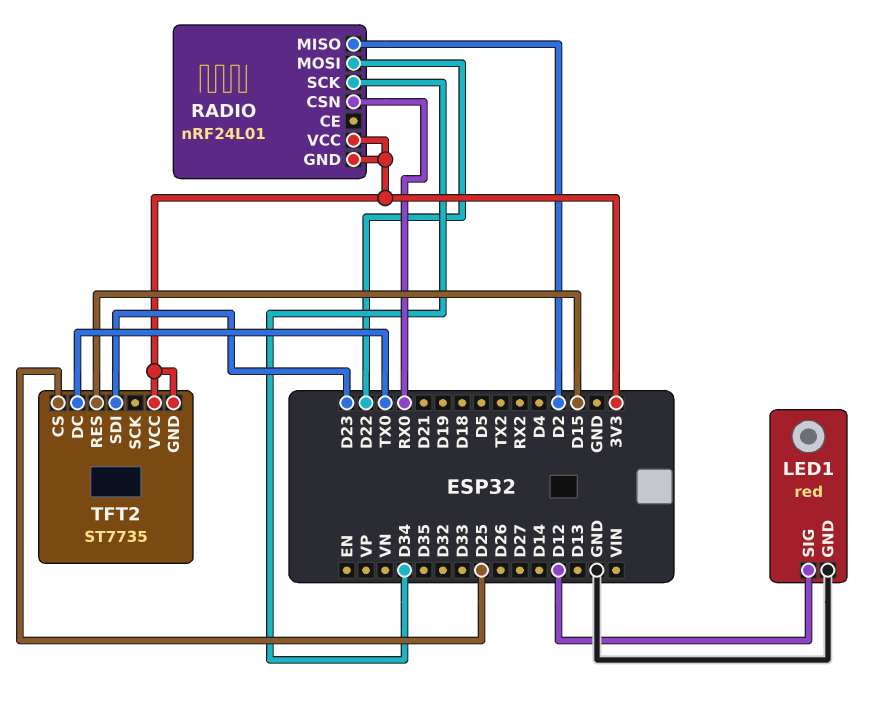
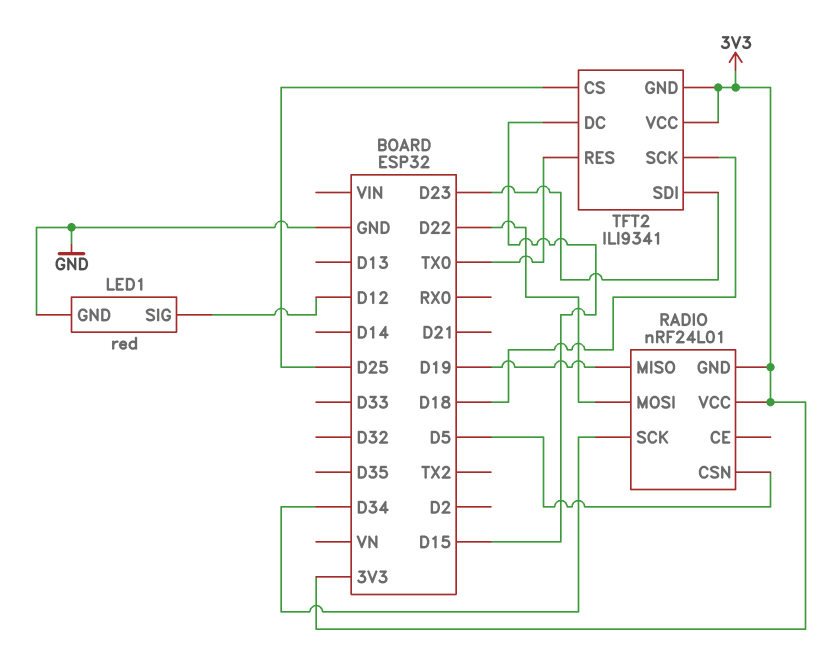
RADIO pin CSN: RX0 -> D5
RADIO pin MISO: D2 -> D19
TFT2: ST7735 -> ILI9341
TFT2 pin DC: TX0 -> D15
TFT2 pin RES: D15 -> TX0
TFT2 pin SCK: none -> D18

